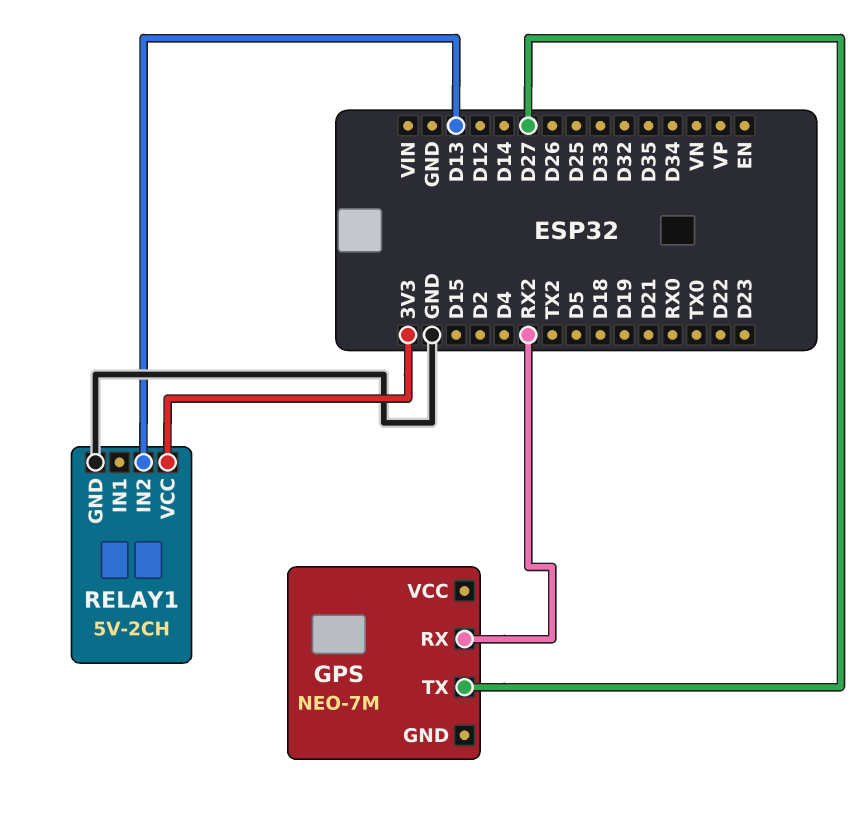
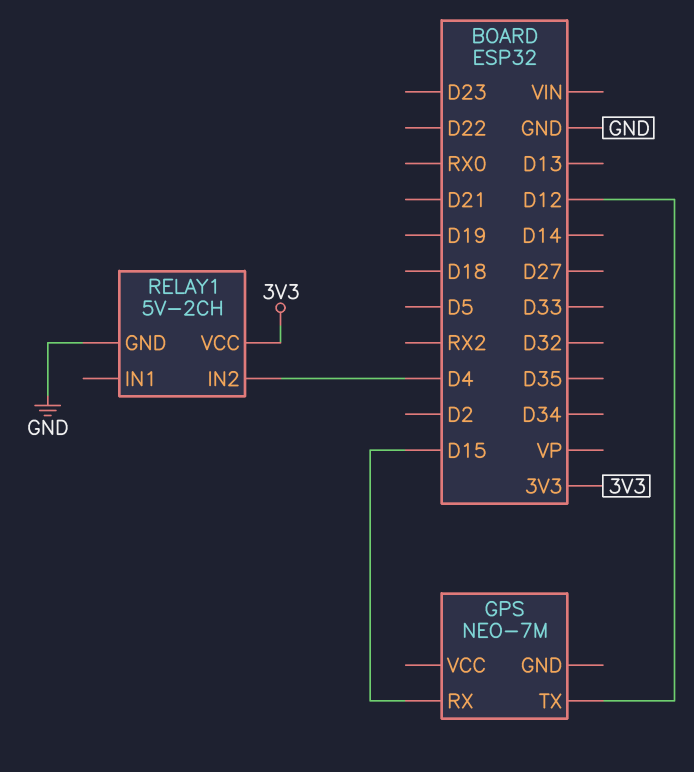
GPS pin RX: RX2 -> D15
GPS pin TX: D27 -> D12
RELAY1 pin IN2: D13 -> D4

